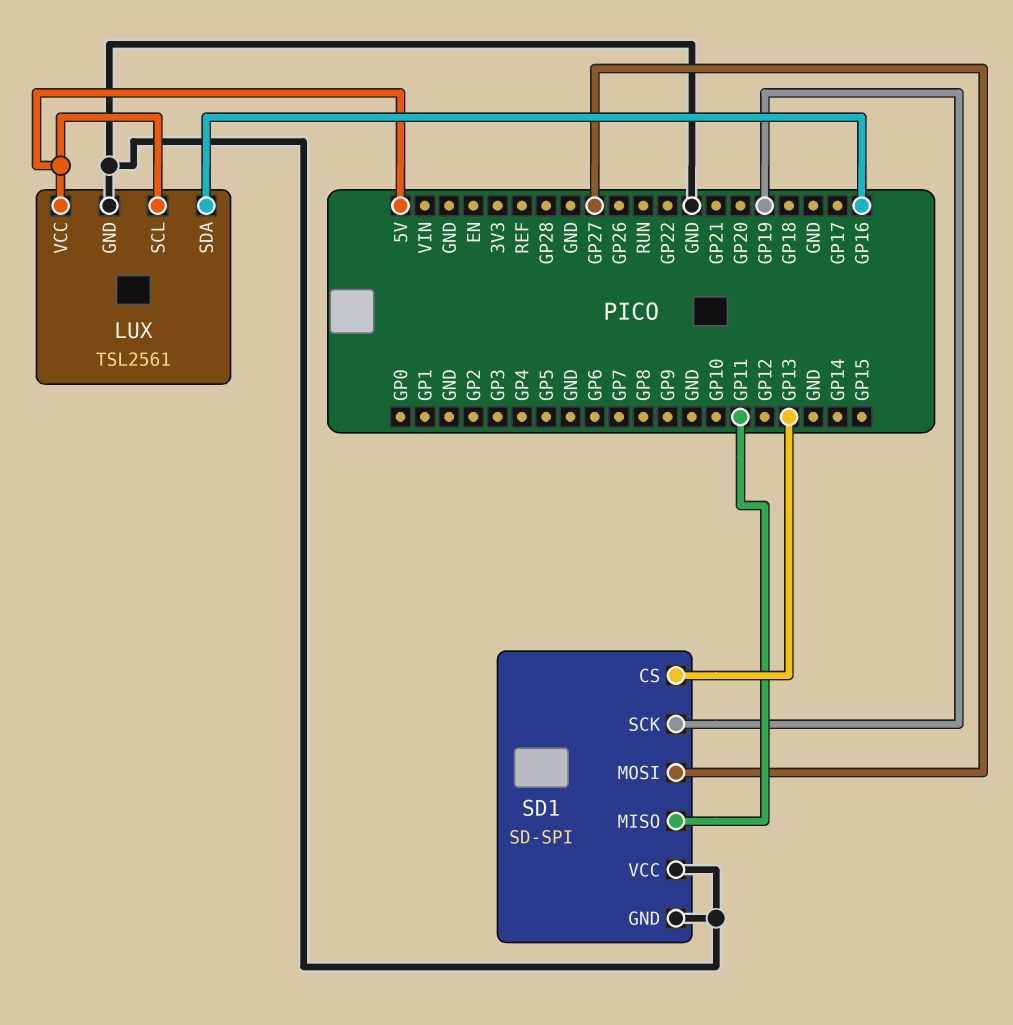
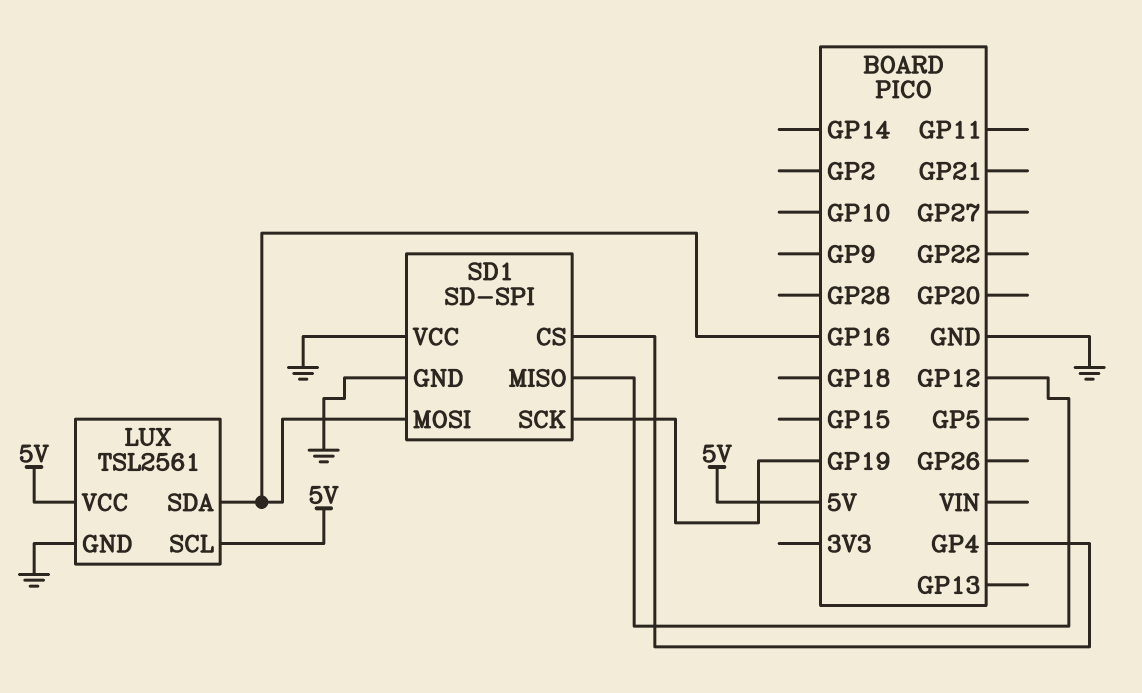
SD1 pin CS: GP13 -> GP4
SD1 pin MISO: GP11 -> GP12
SD1 pin MOSI: GP27 -> GP16

